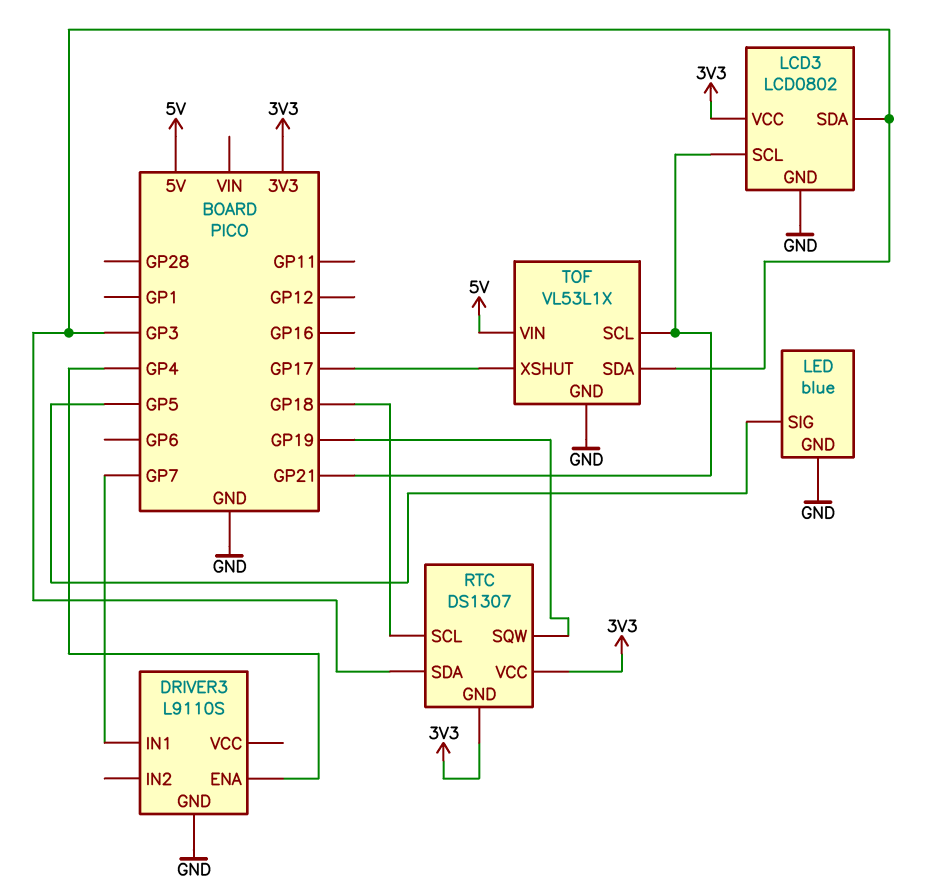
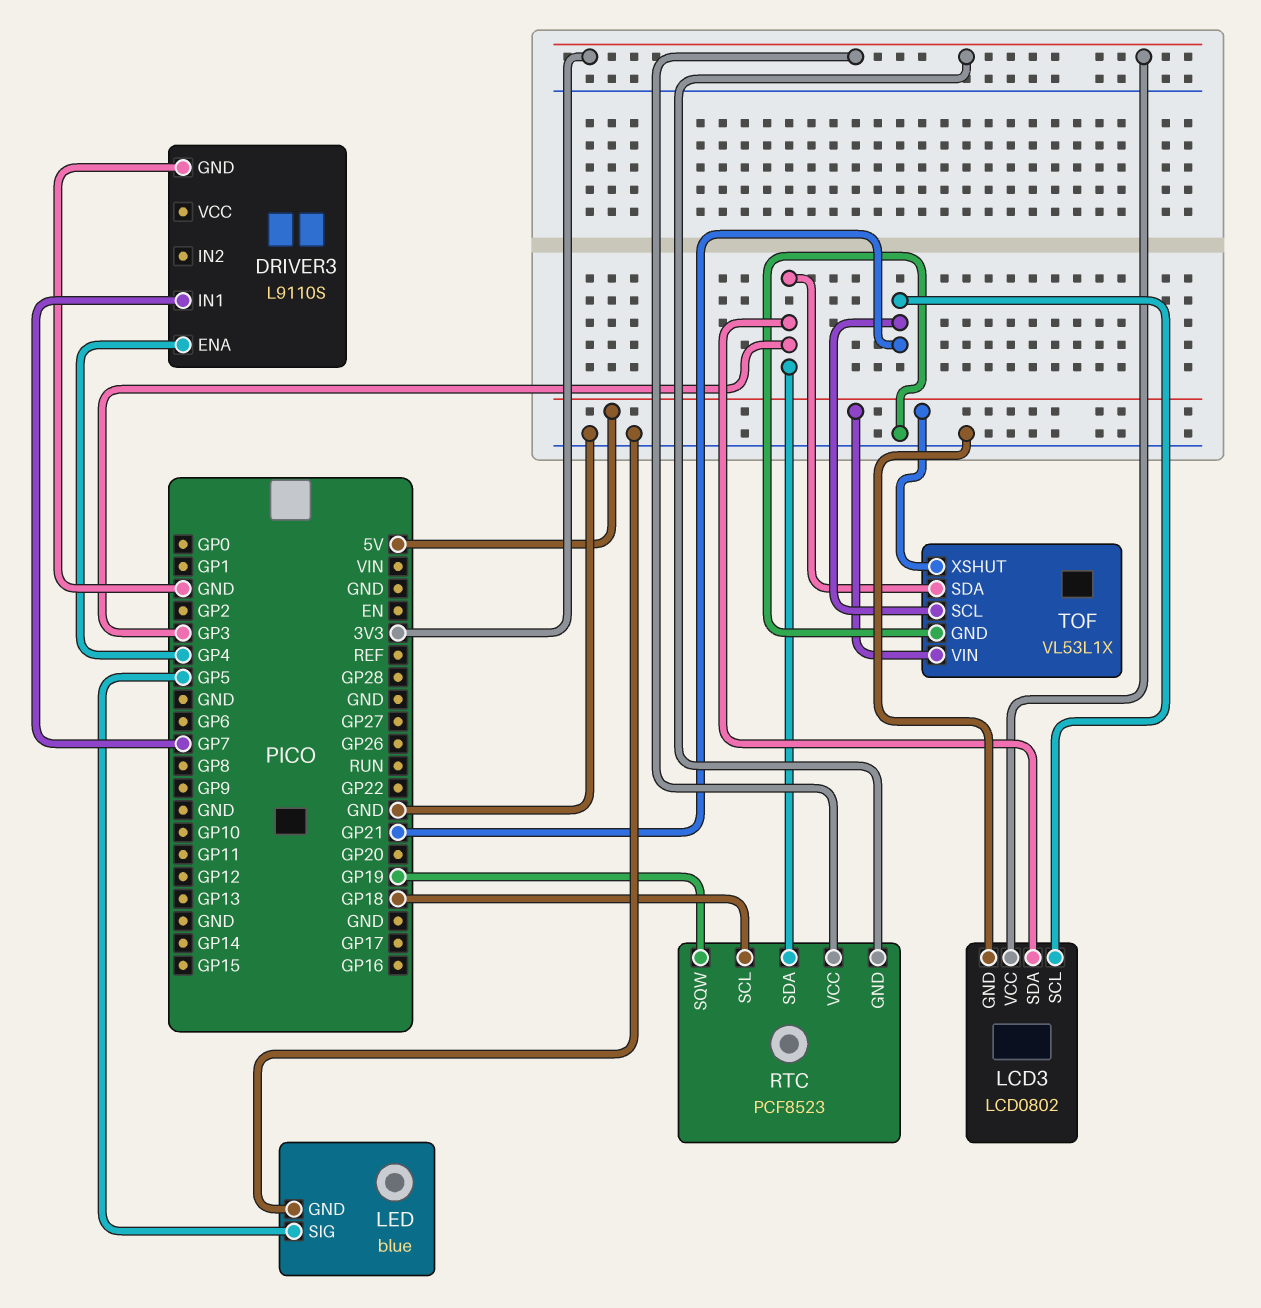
RTC: DS1307 -> PCF8523
TOF pin XSHUT: GP17 -> 5V

